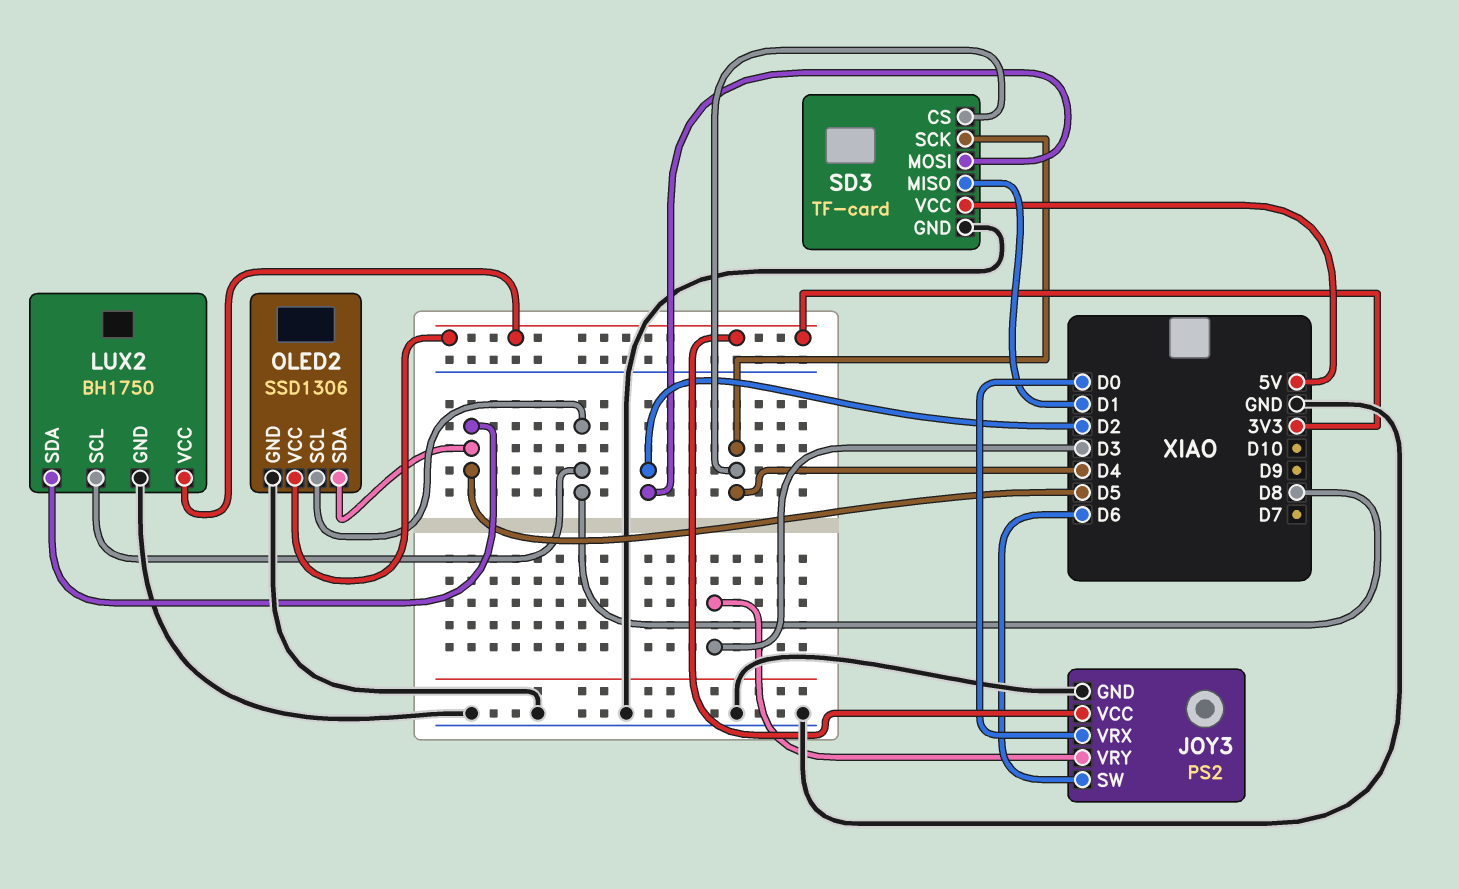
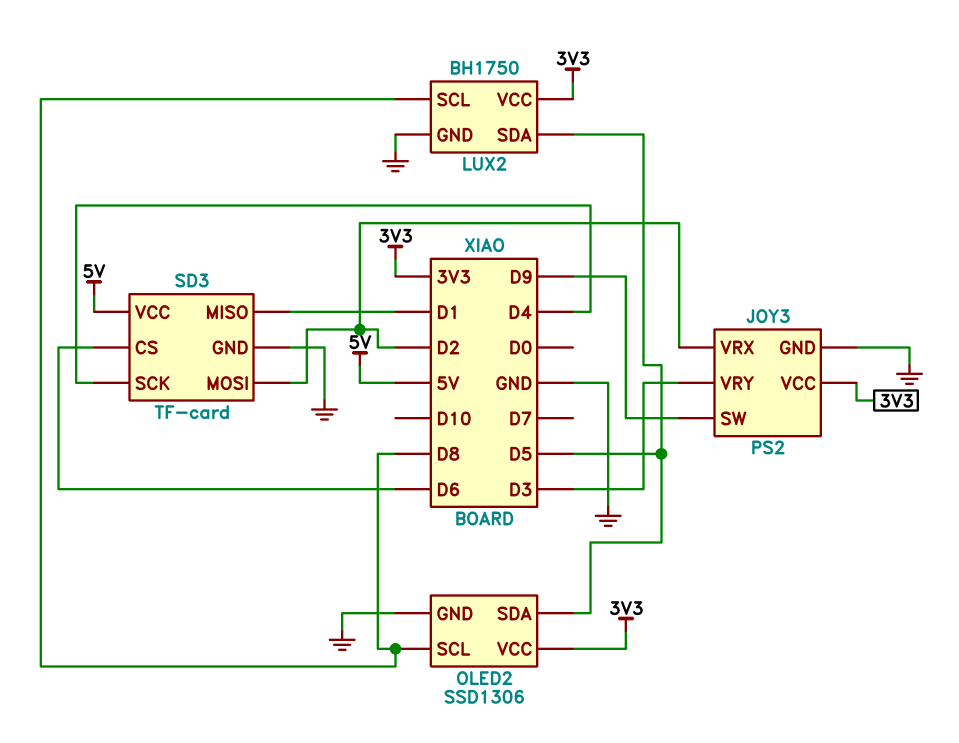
JOY3 pin SW: D6 -> D9
JOY3 pin VRX: D0 -> D2
SD3 pin CS: D4 -> D6

